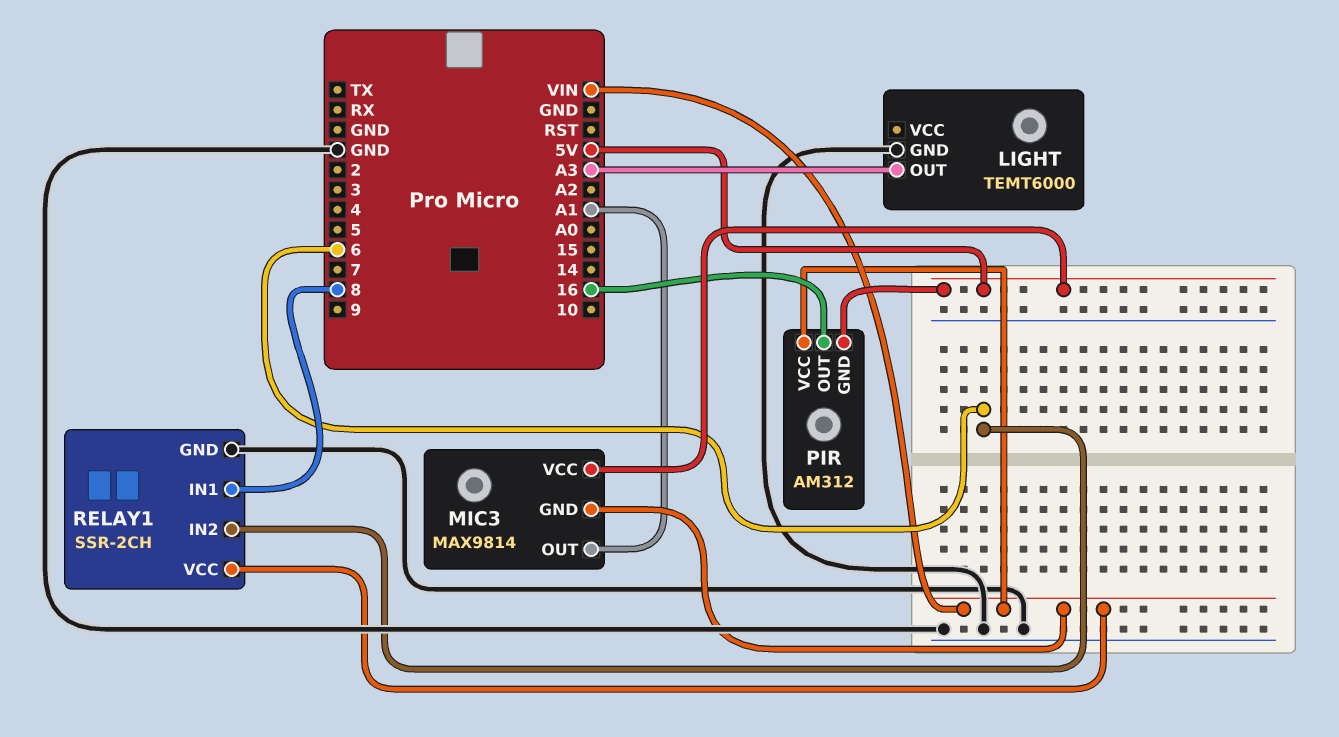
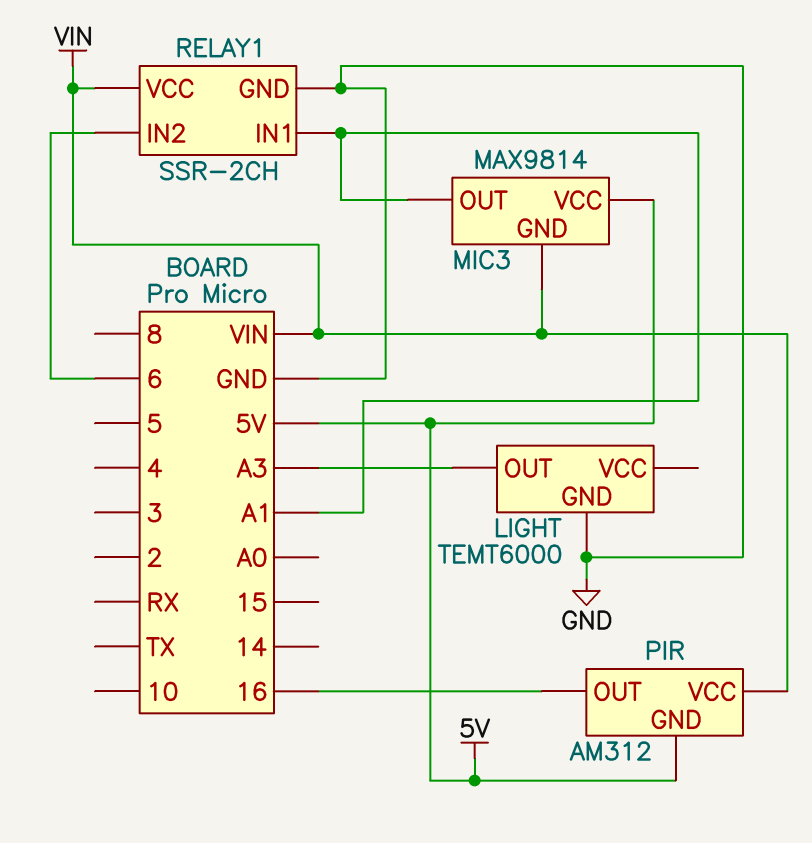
RELAY1 pin IN1: 8 -> A1

